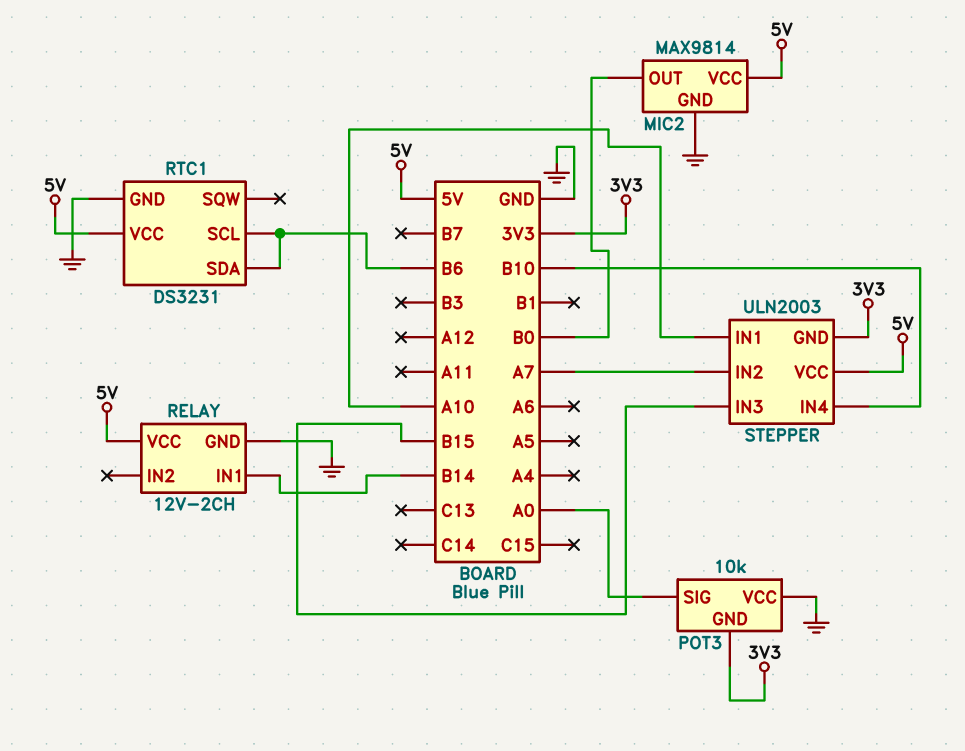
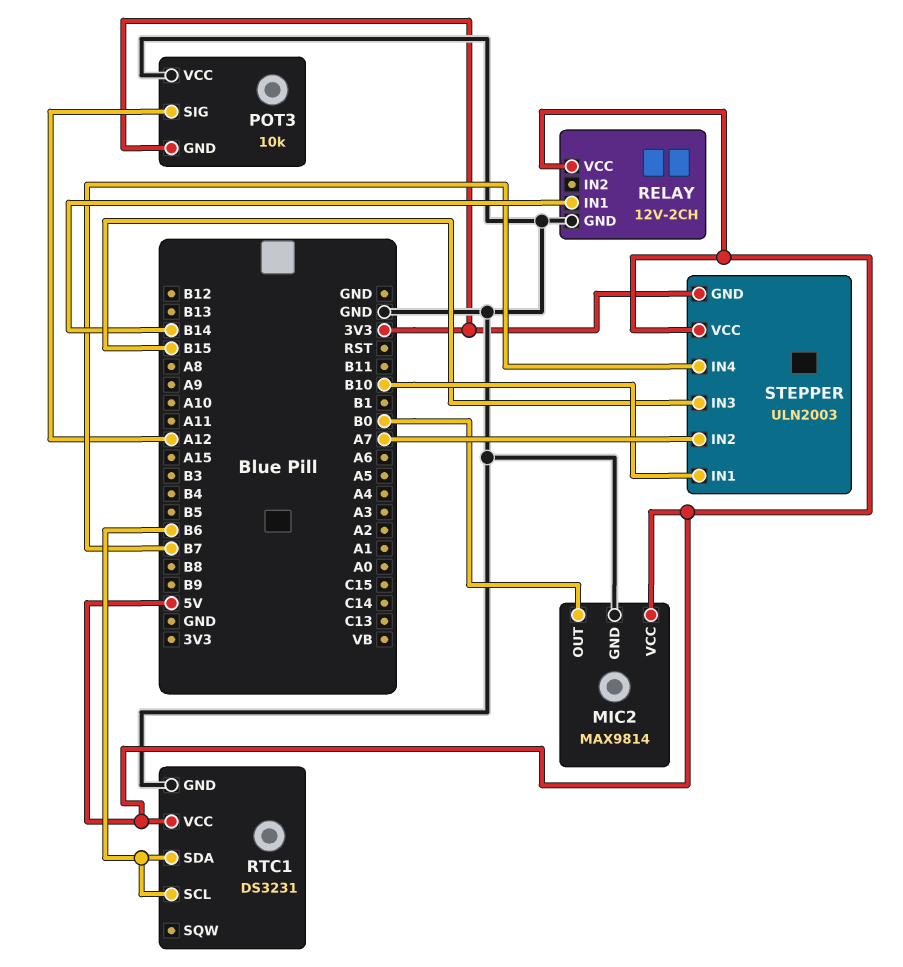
POT3 pin SIG: A0 -> A12
STEPPER pin IN1: A10 -> B10
STEPPER pin IN4: B10 -> B7

